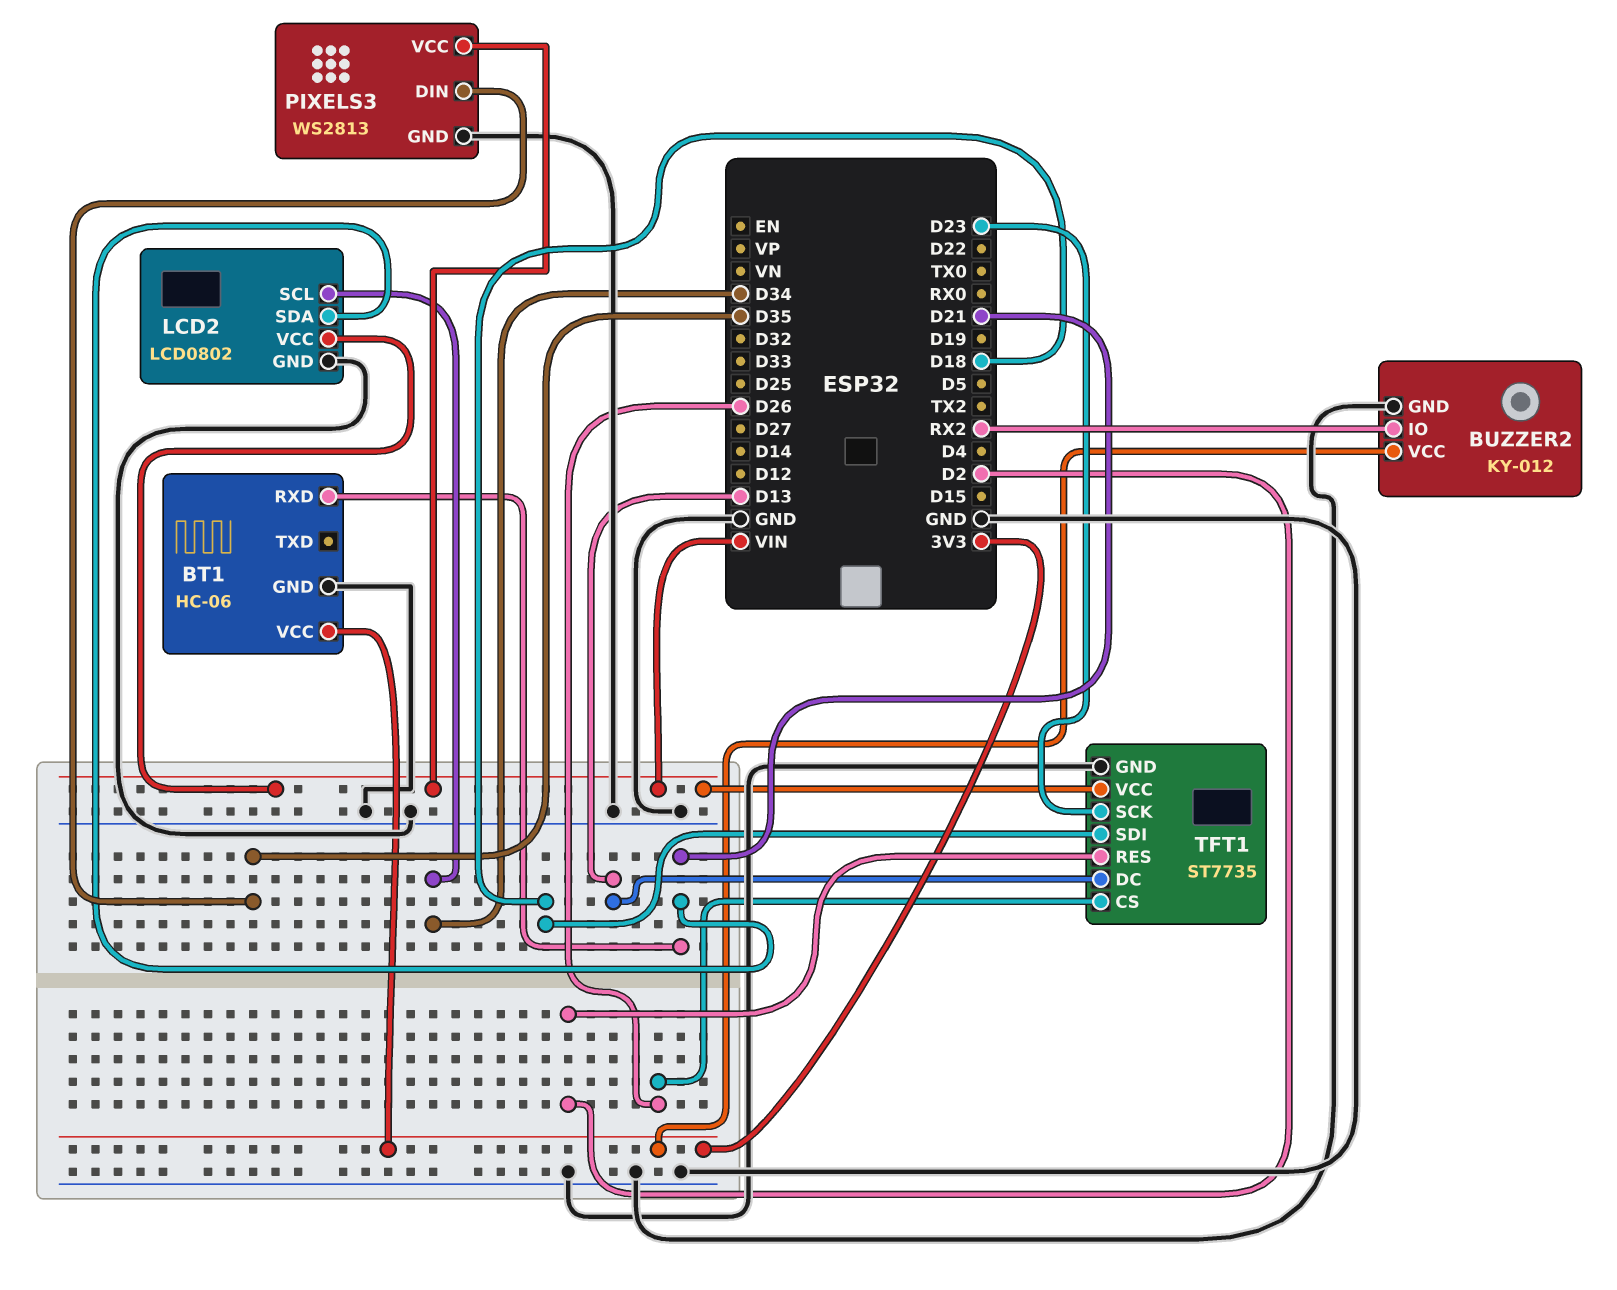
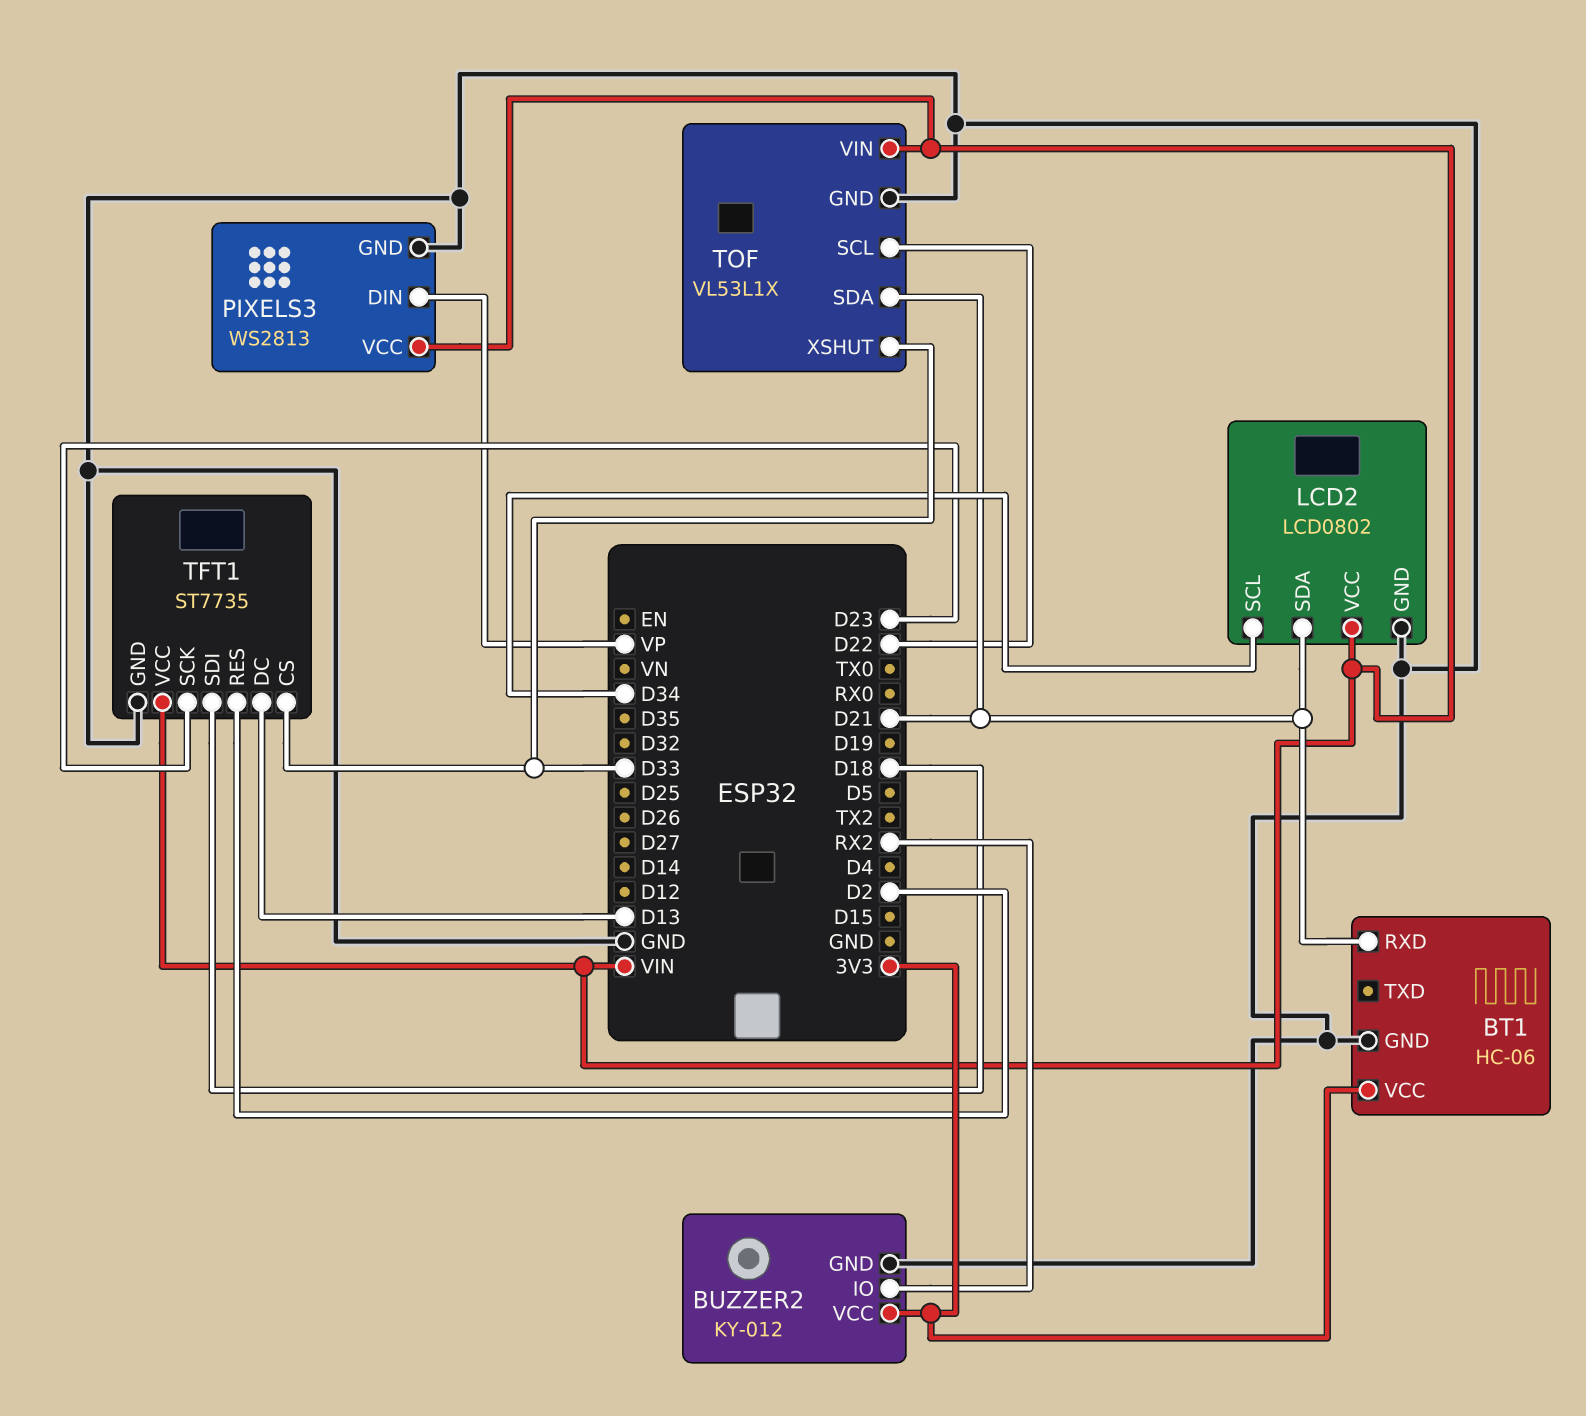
PIXELS3 pin DIN: D35 -> VP
TFT1 pin CS: D26 -> D33
TOF: none -> VL53L1X
TOF pin GND: none -> GND
TOF pin SCL: none -> D22
TOF pin SDA: none -> D21
TOF pin VIN: none -> VIN
TOF pin XSHUT: none -> D33

